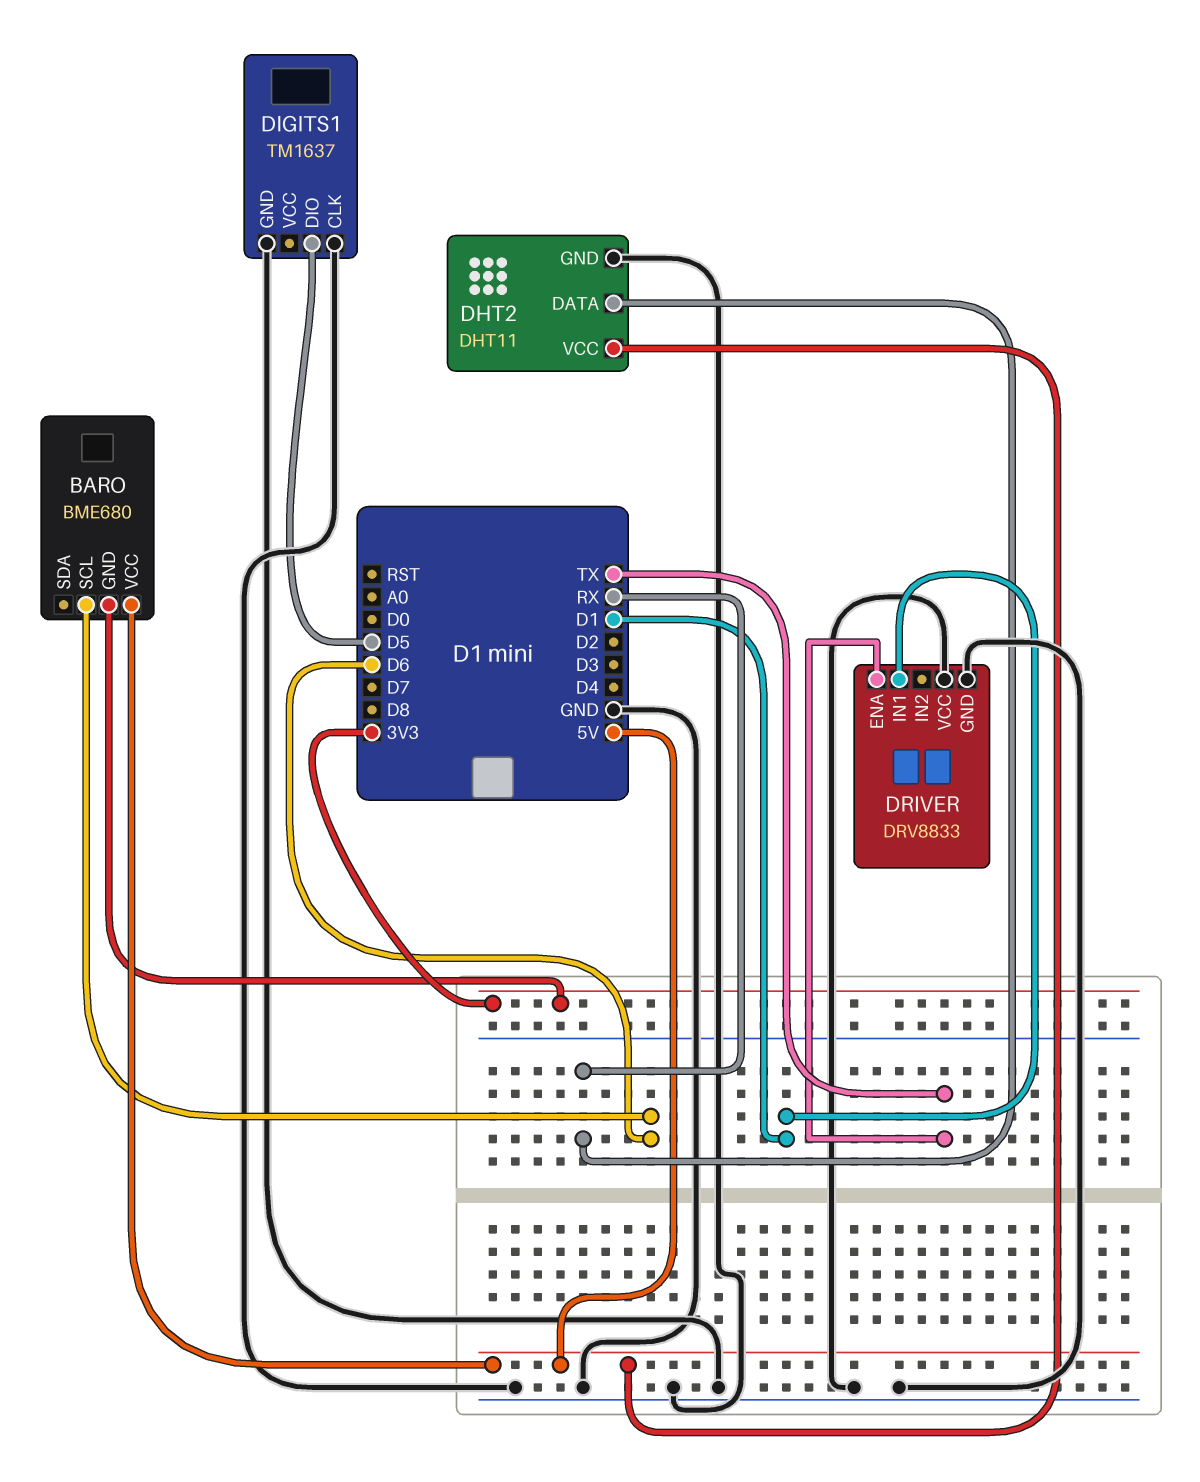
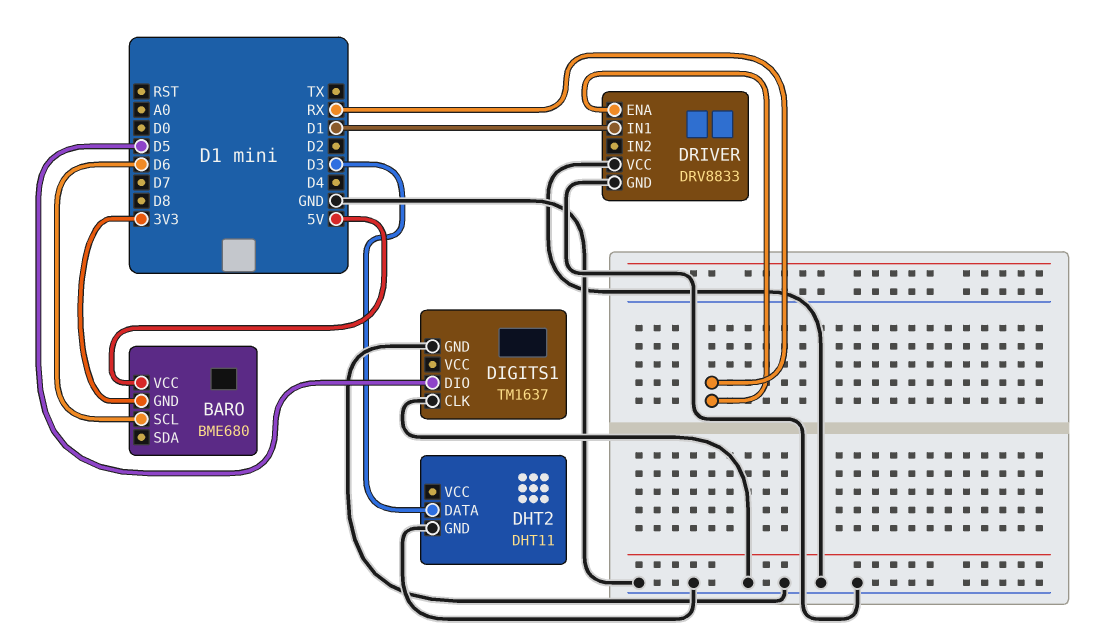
DHT2 pin DATA: RX -> D3
DHT2 pin VCC: 5V -> none
DRIVER pin ENA: TX -> RX

